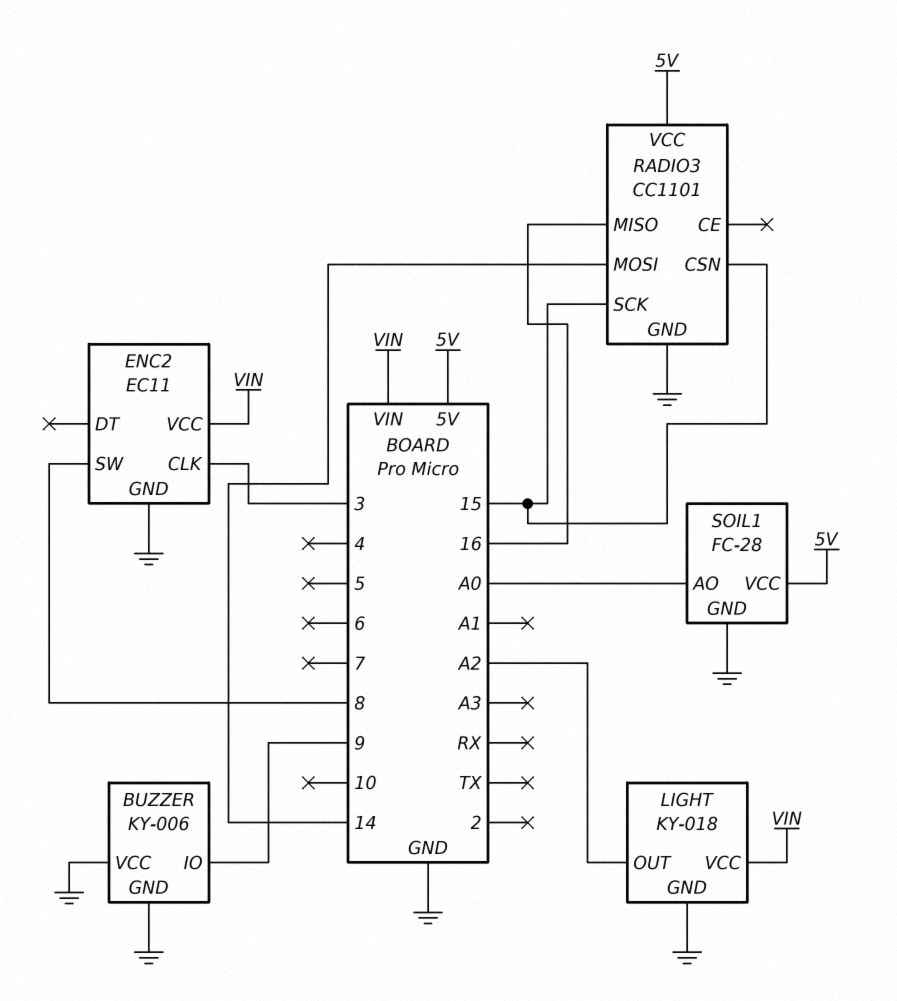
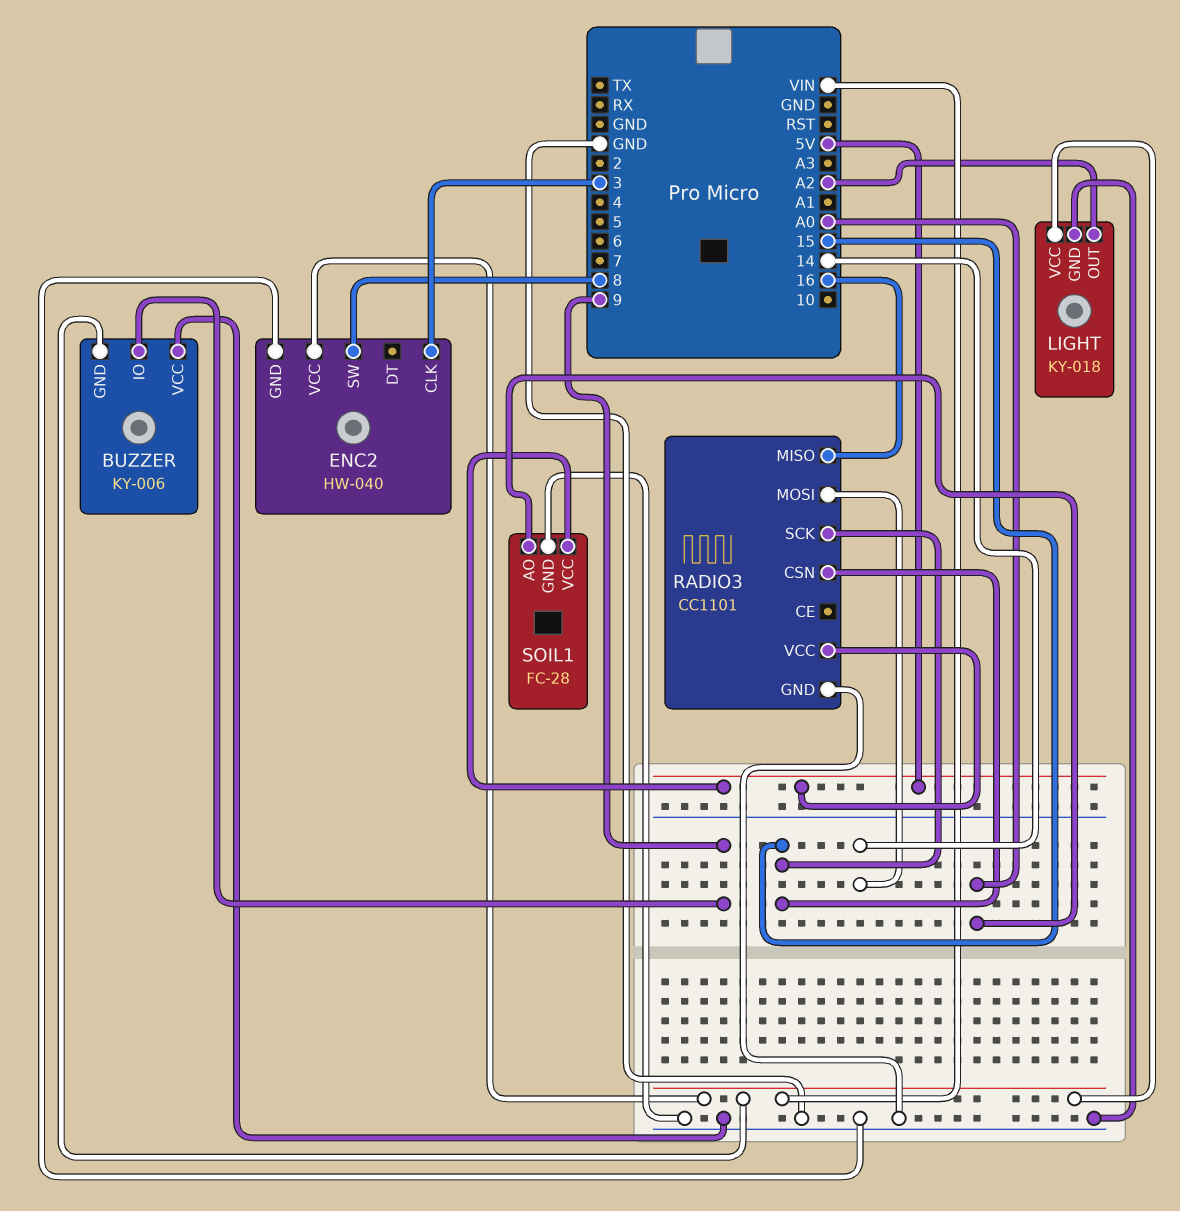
BUZZER pin GND: GND -> VIN
ENC2: EC11 -> HW-040

